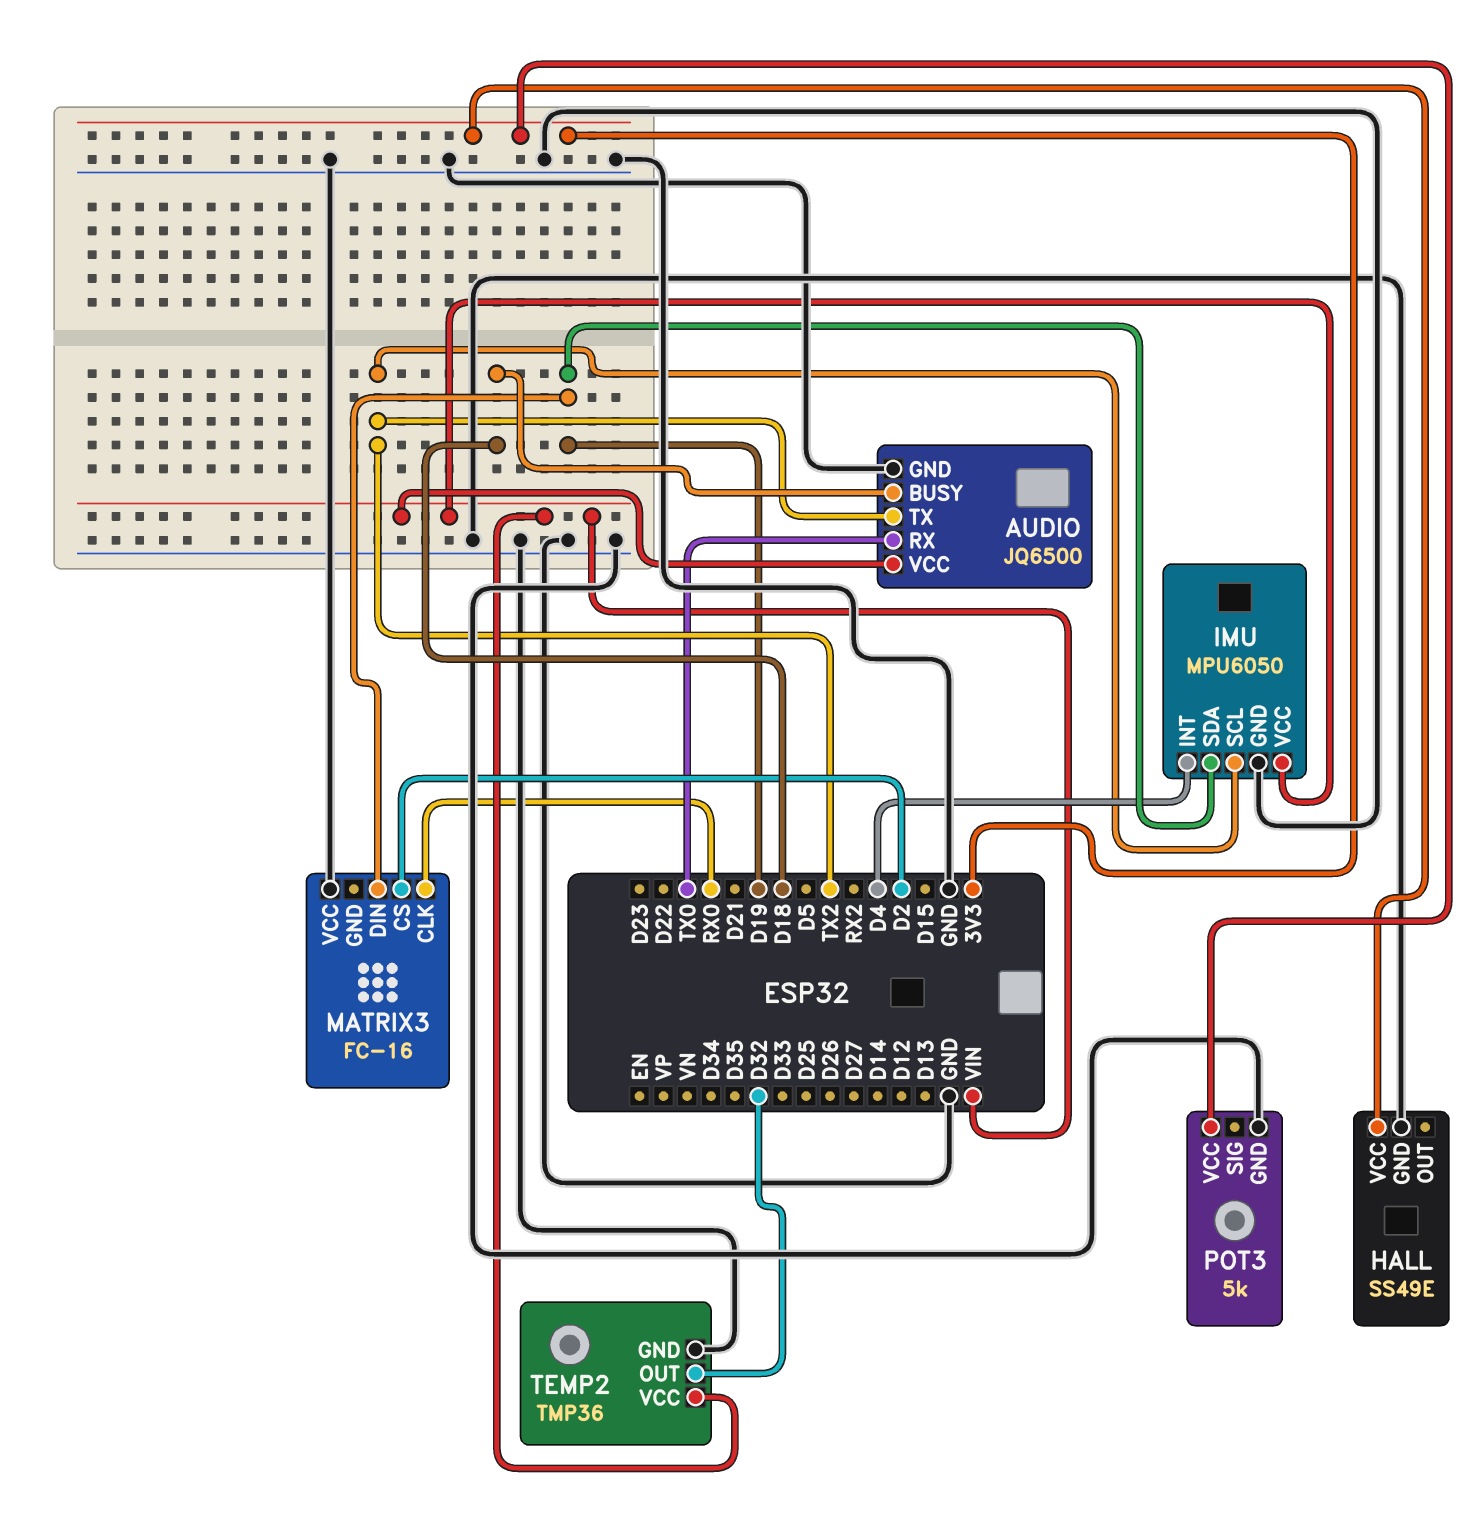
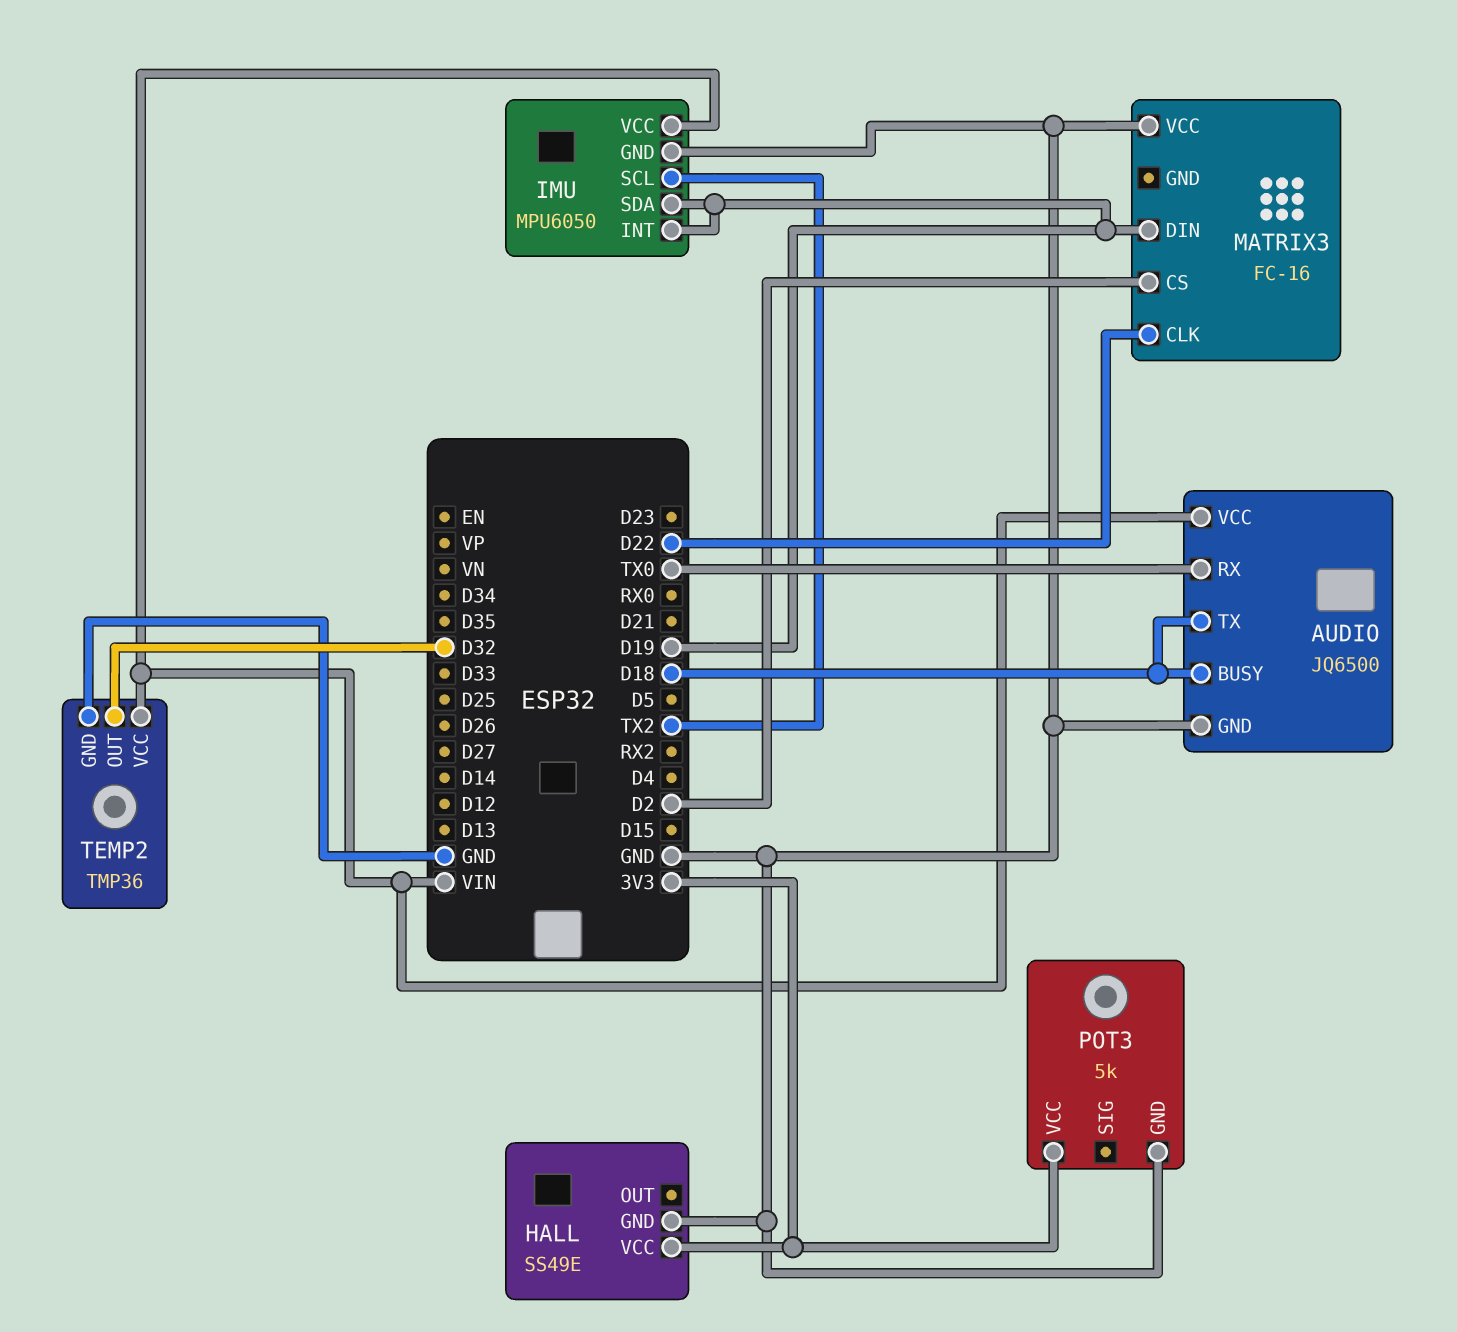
AUDIO pin TX: TX2 -> D18
IMU pin INT: D4 -> D19
MATRIX3 pin CLK: RX0 -> D22

